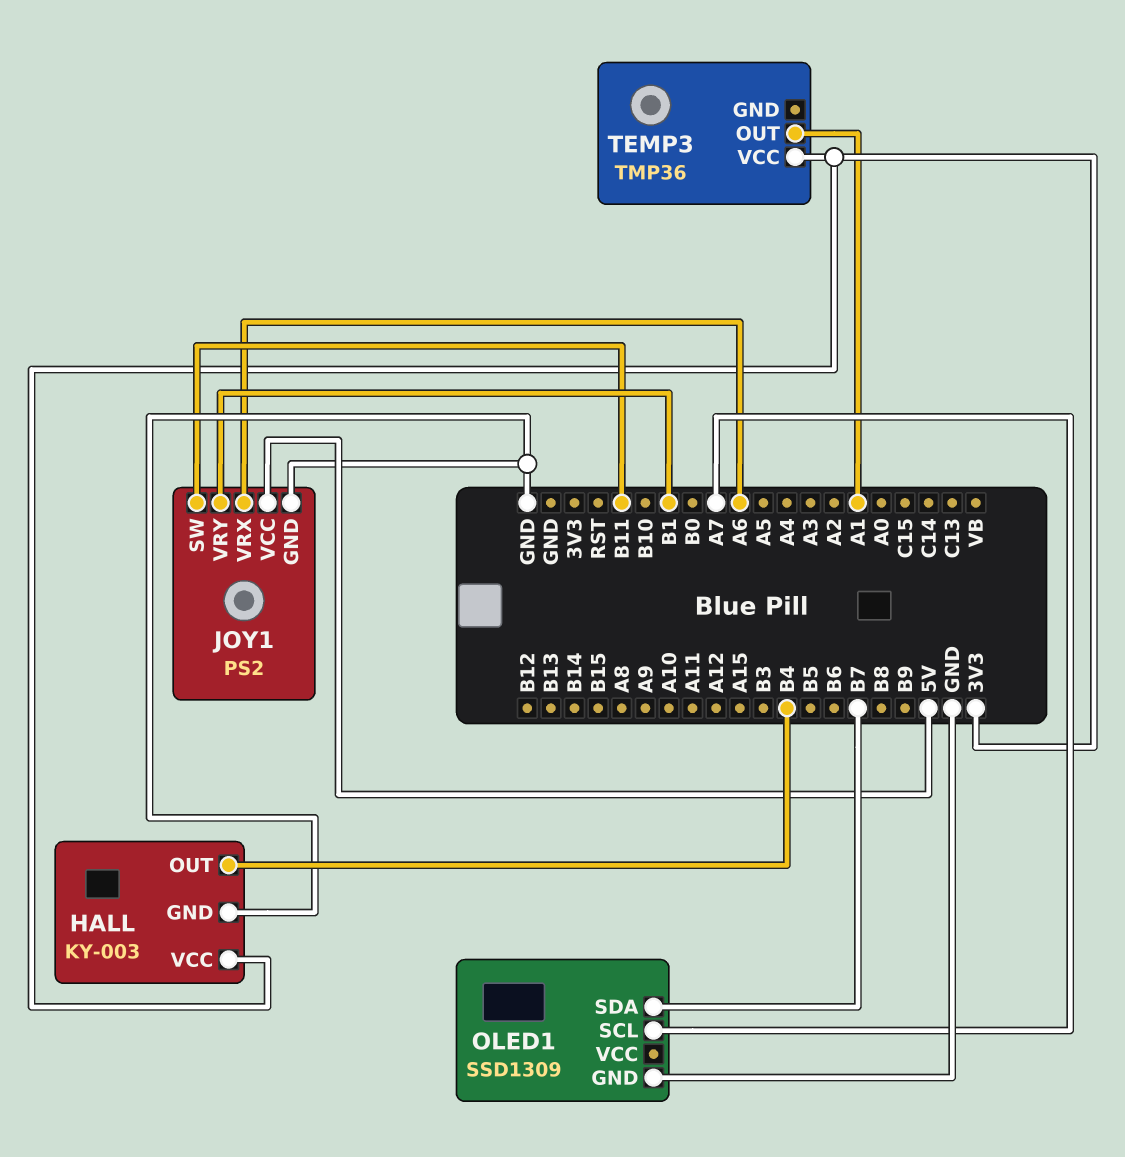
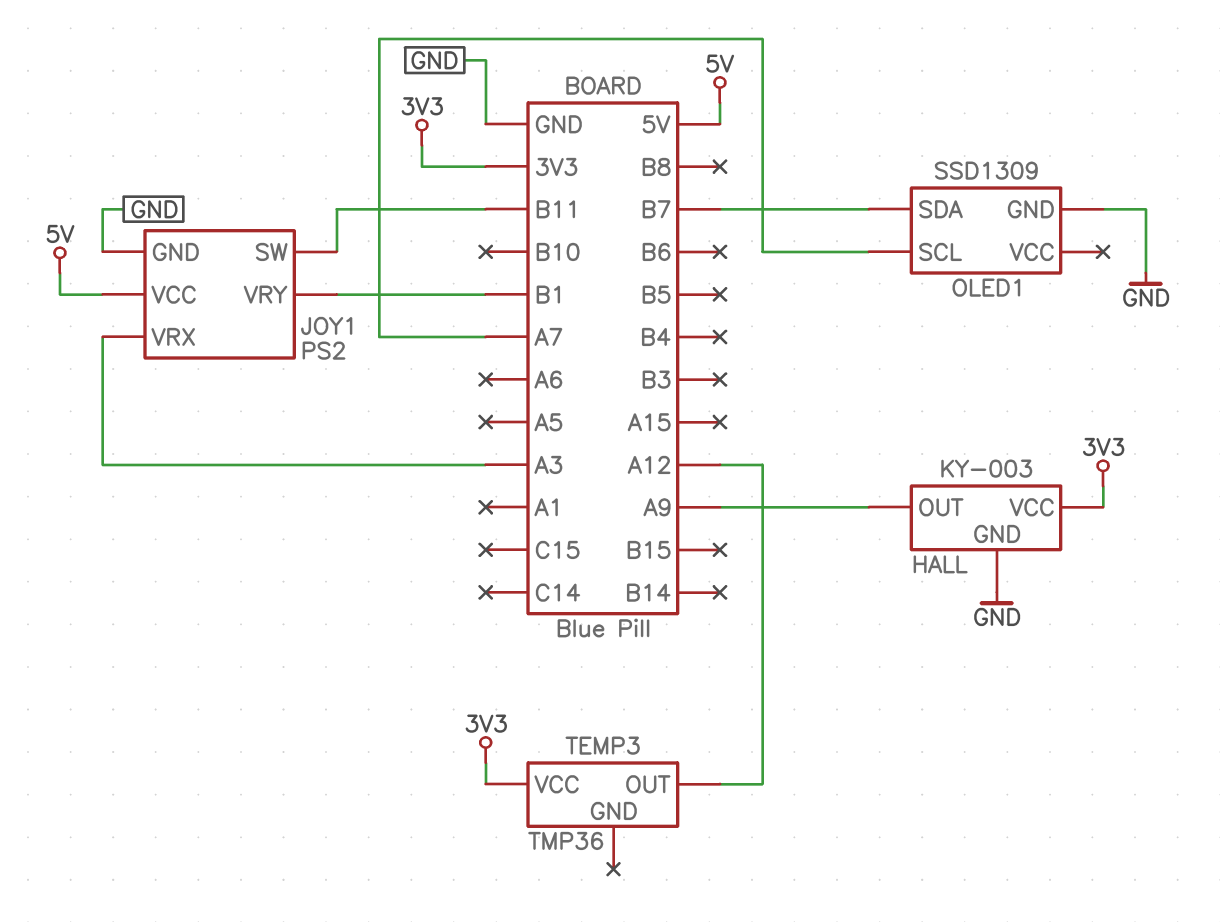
HALL pin OUT: B4 -> A9
JOY1 pin VRX: A6 -> A3
TEMP3 pin OUT: A1 -> A12

